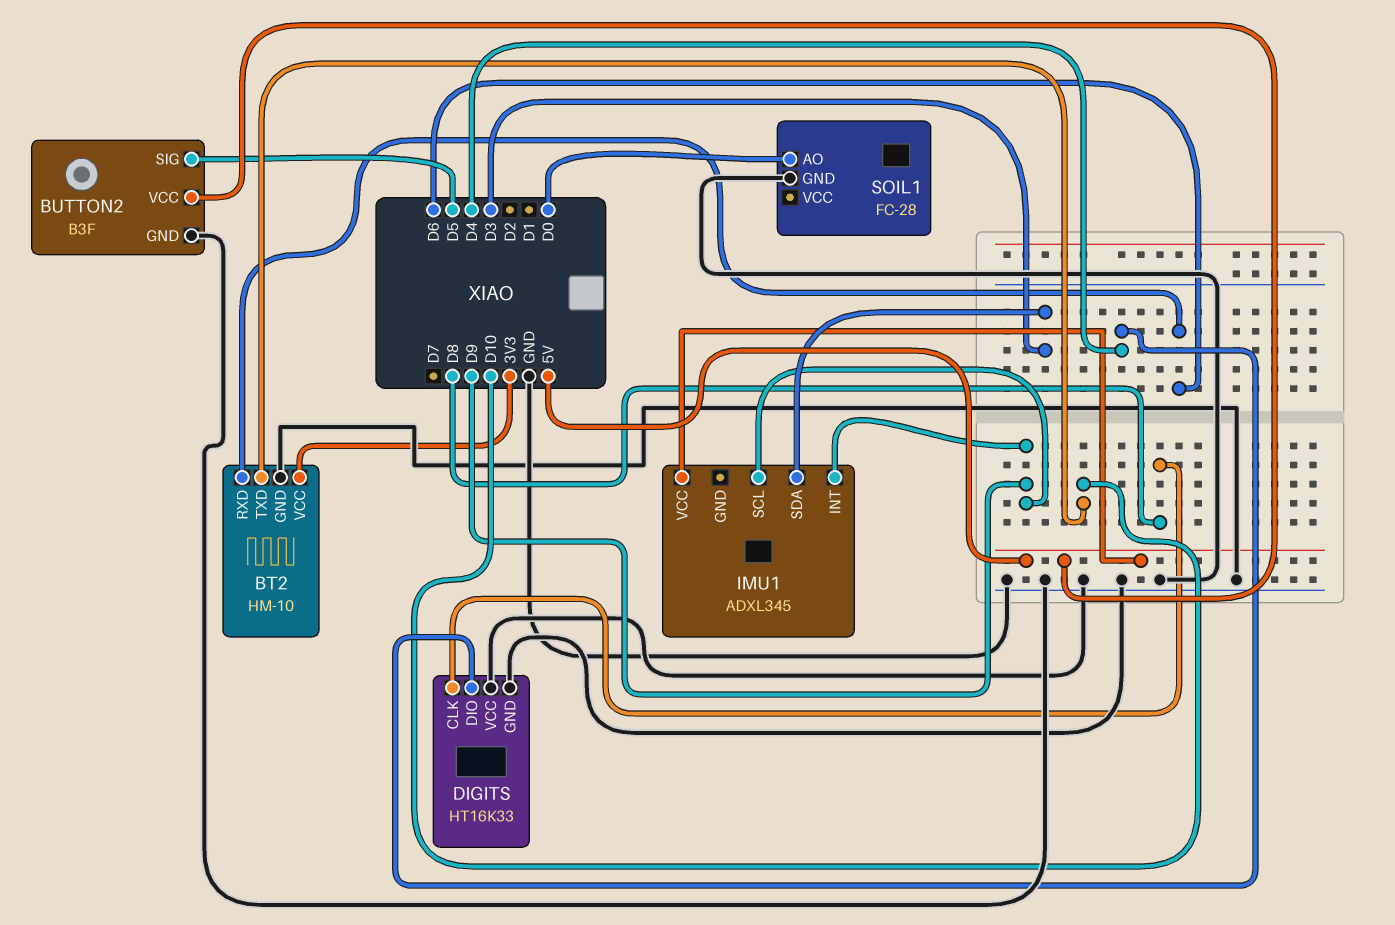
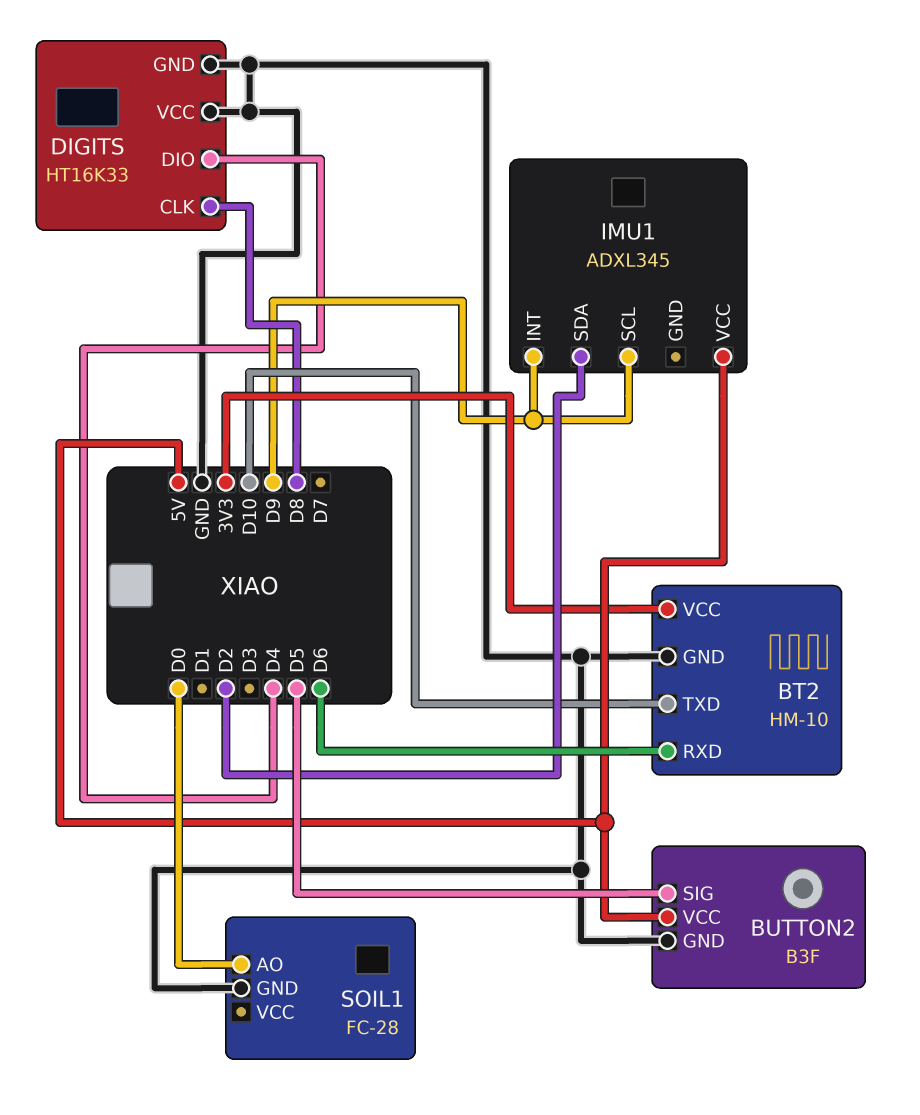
IMU1 pin SDA: D3 -> D2

